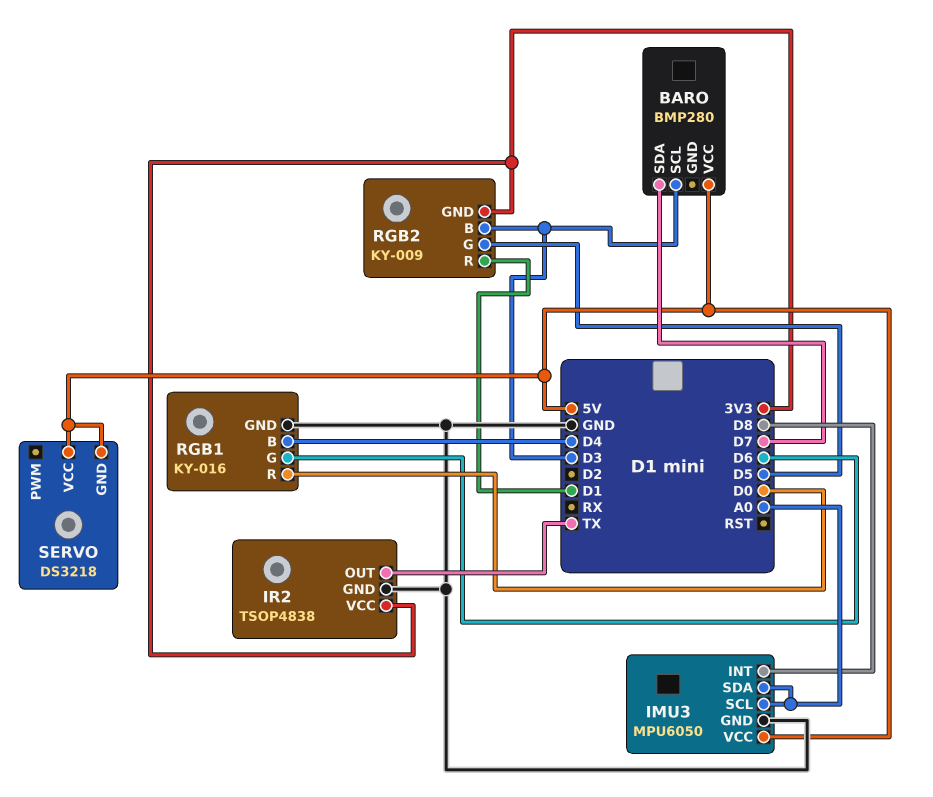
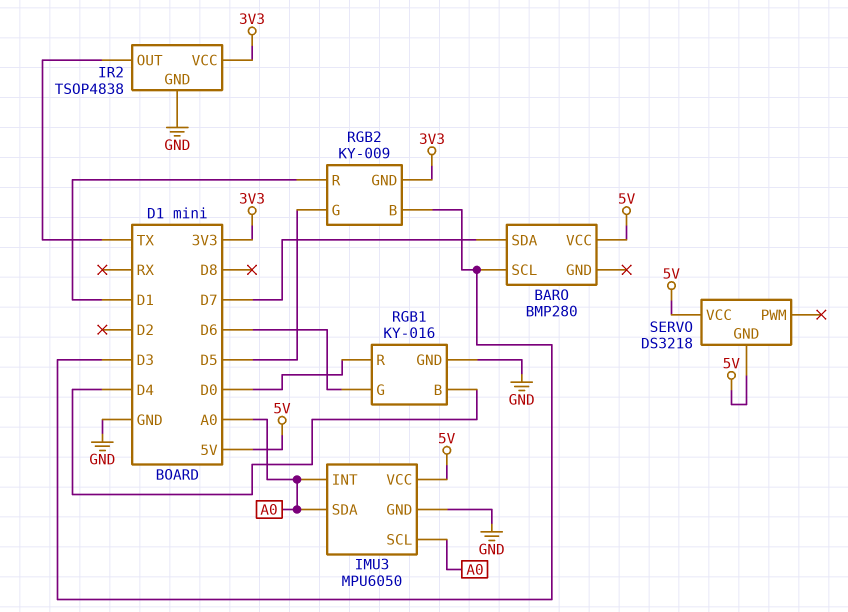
IMU3 pin INT: D8 -> A0

